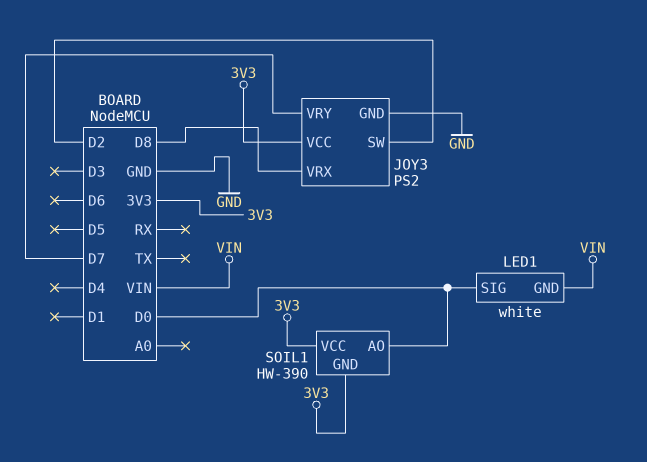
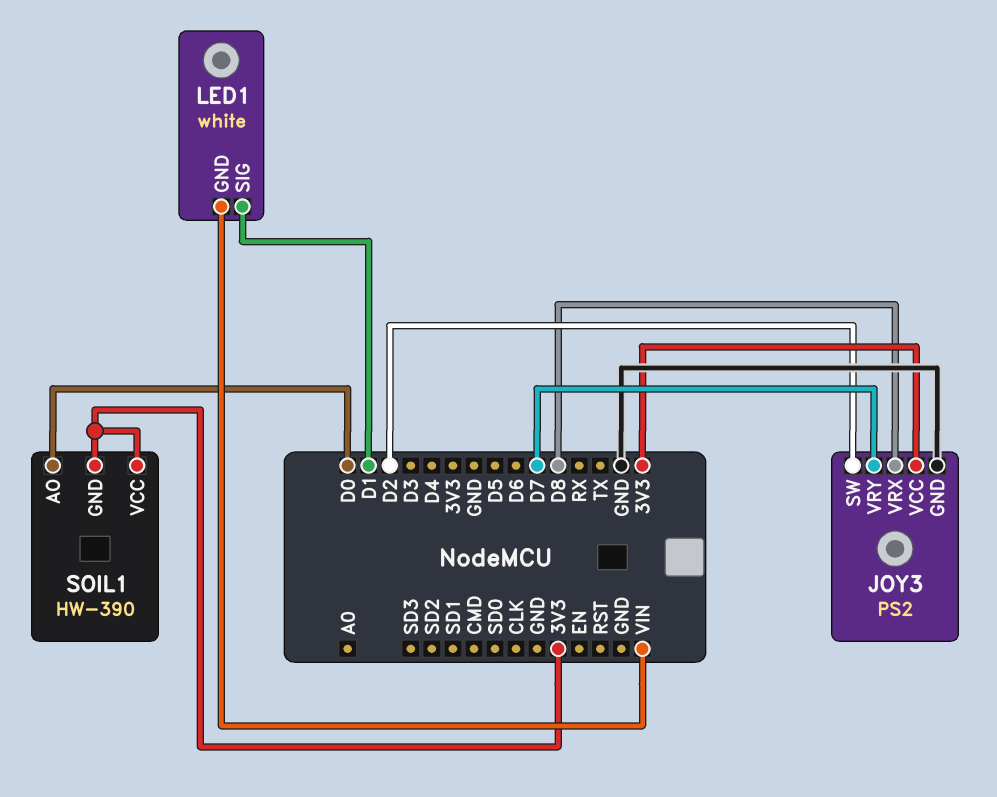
LED1 pin SIG: D0 -> D1

